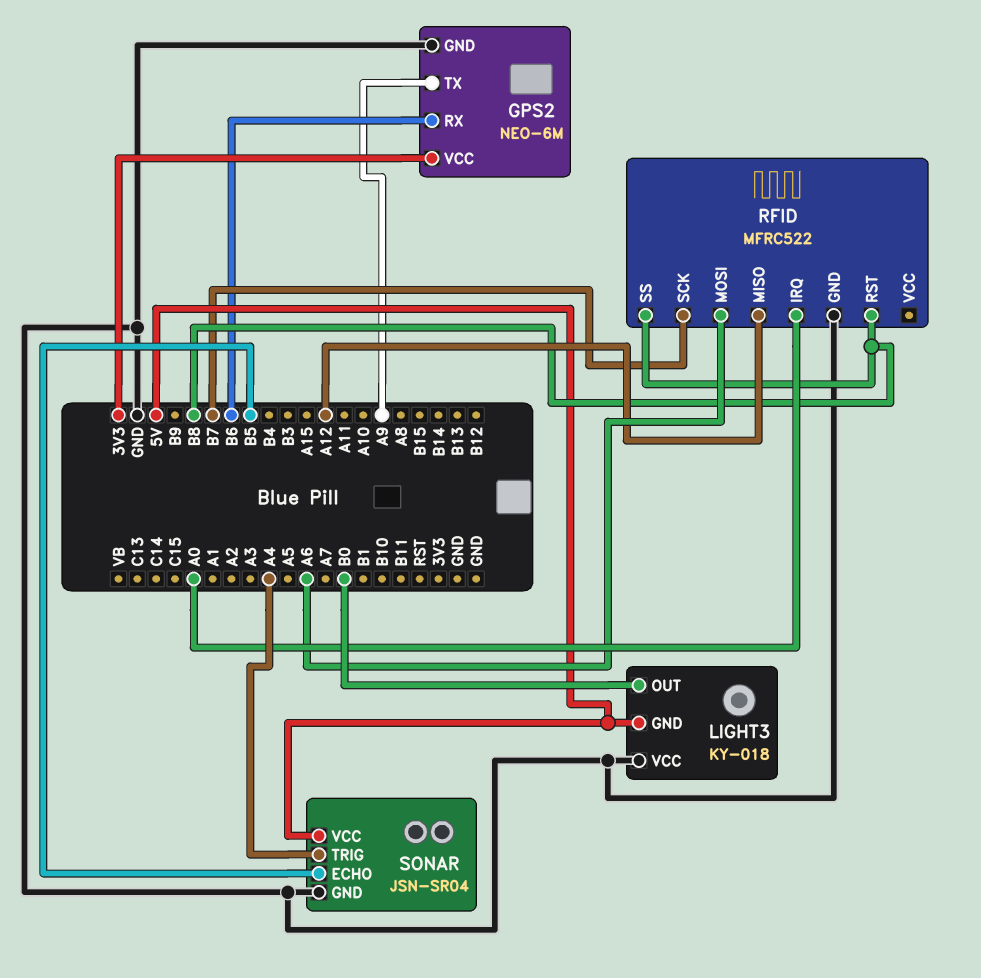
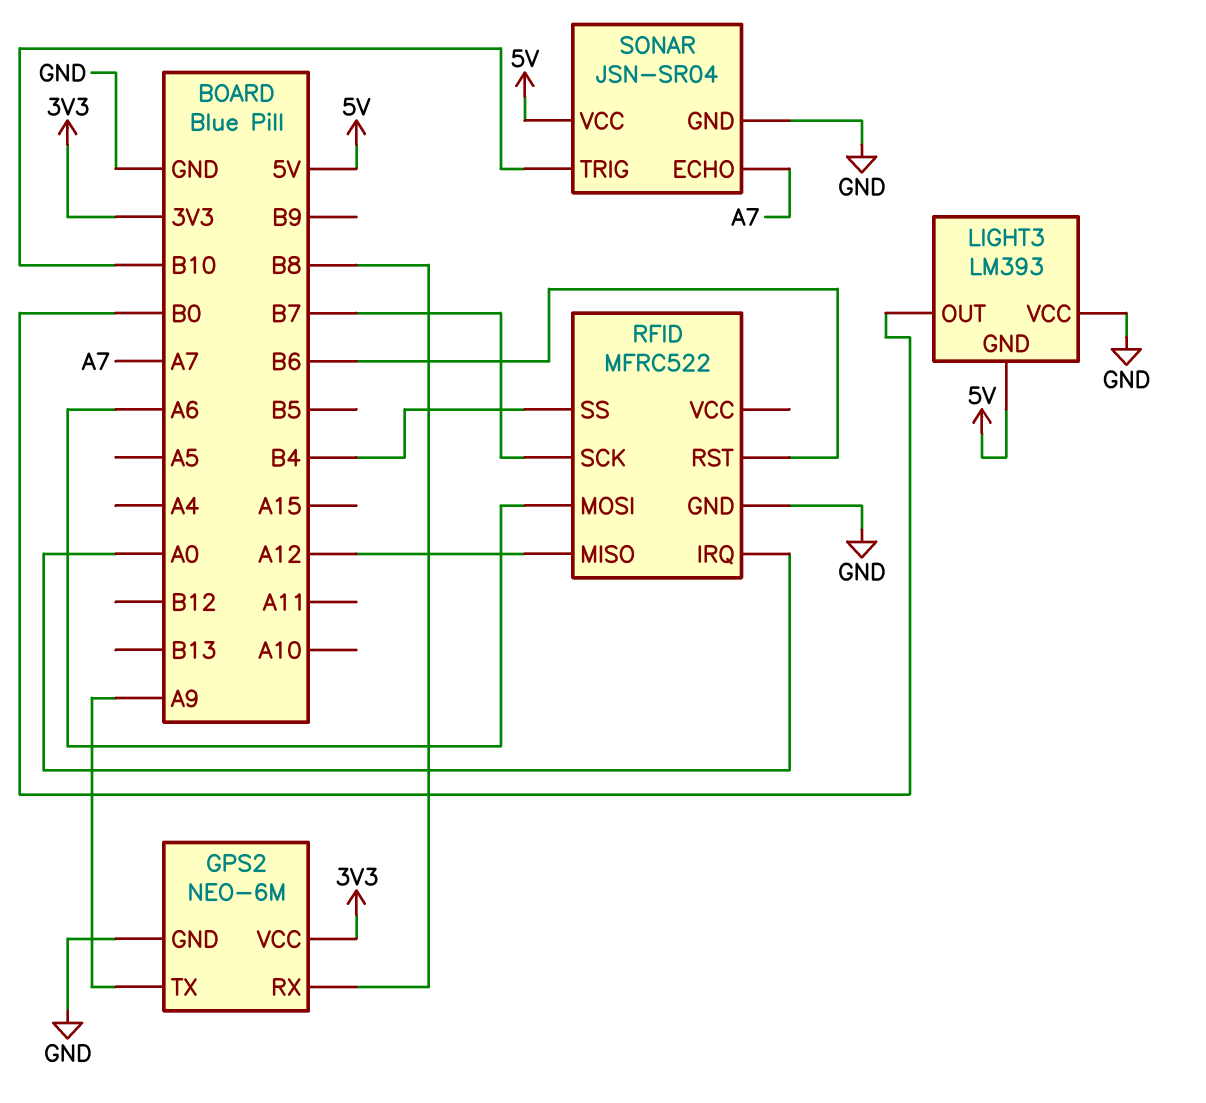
GPS2 pin RX: B6 -> B8
LIGHT3: KY-018 -> LM393
RFID pin RST: B8 -> B6
RFID pin SS: B8 -> B4
SONAR pin ECHO: B5 -> A7
SONAR pin TRIG: A4 -> B10

